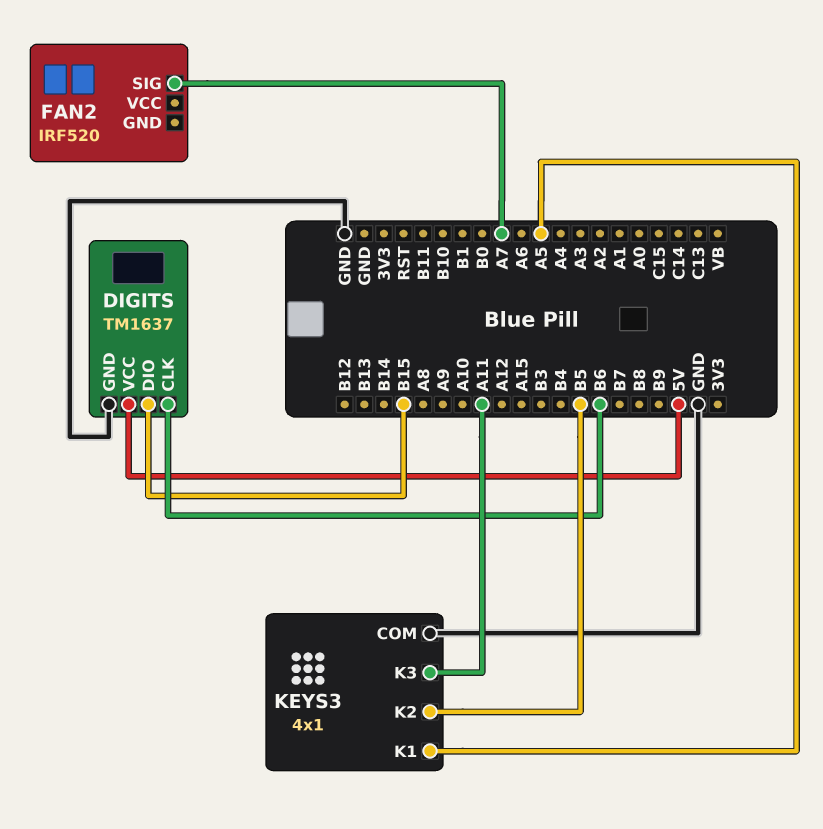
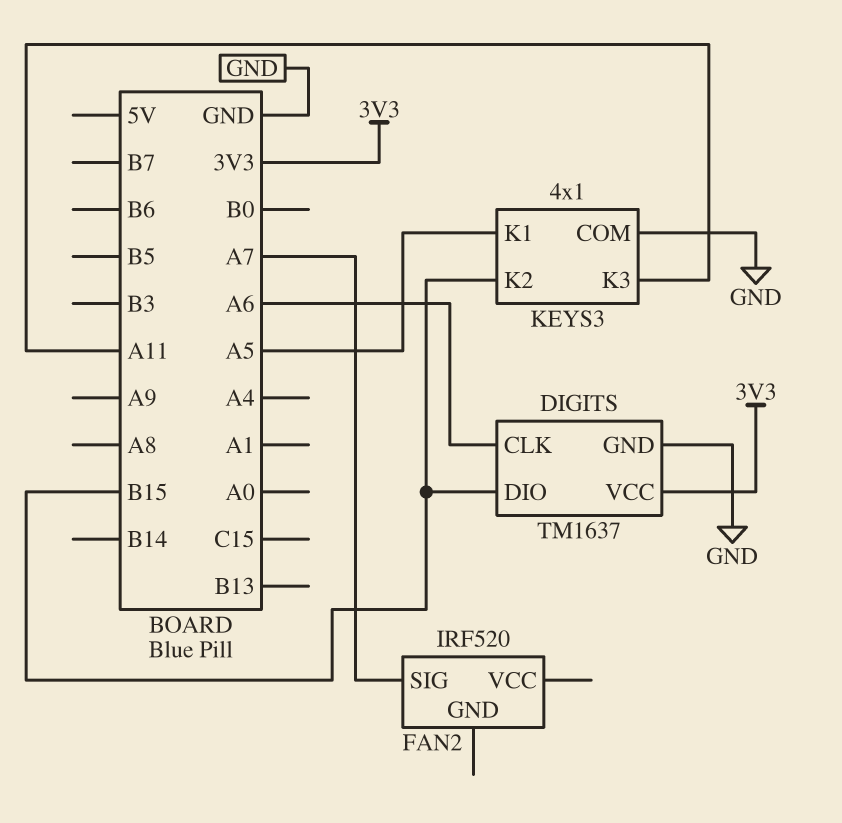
DIGITS pin CLK: B6 -> A6
DIGITS pin VCC: 5V -> 3V3
KEYS3 pin K2: B5 -> B15

